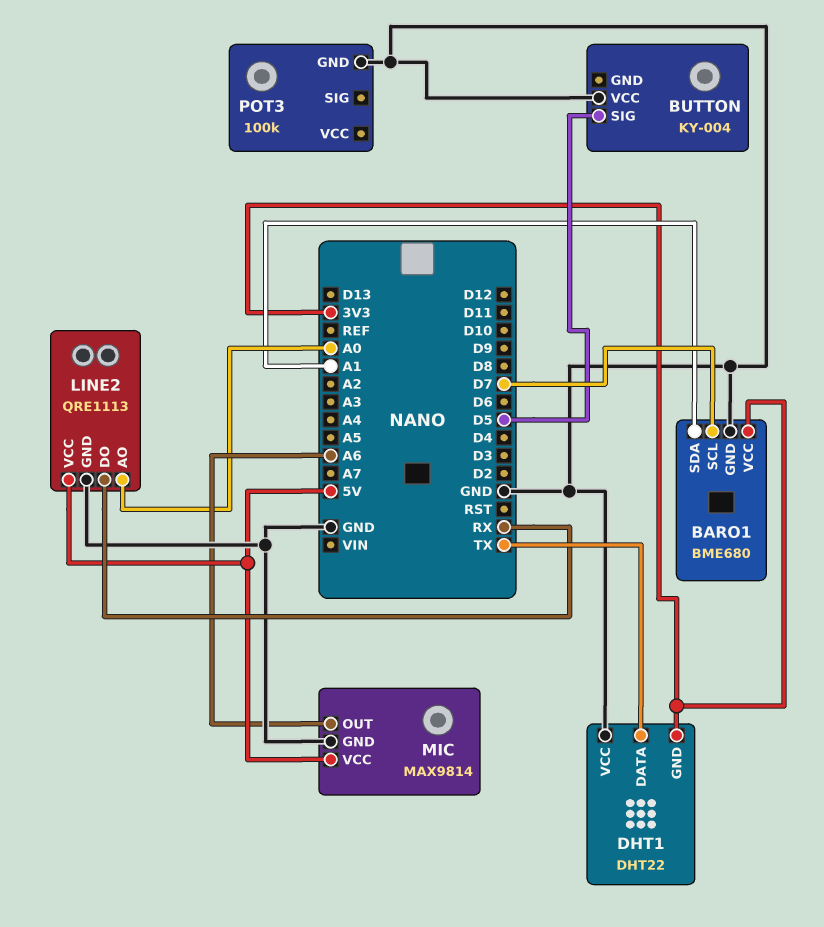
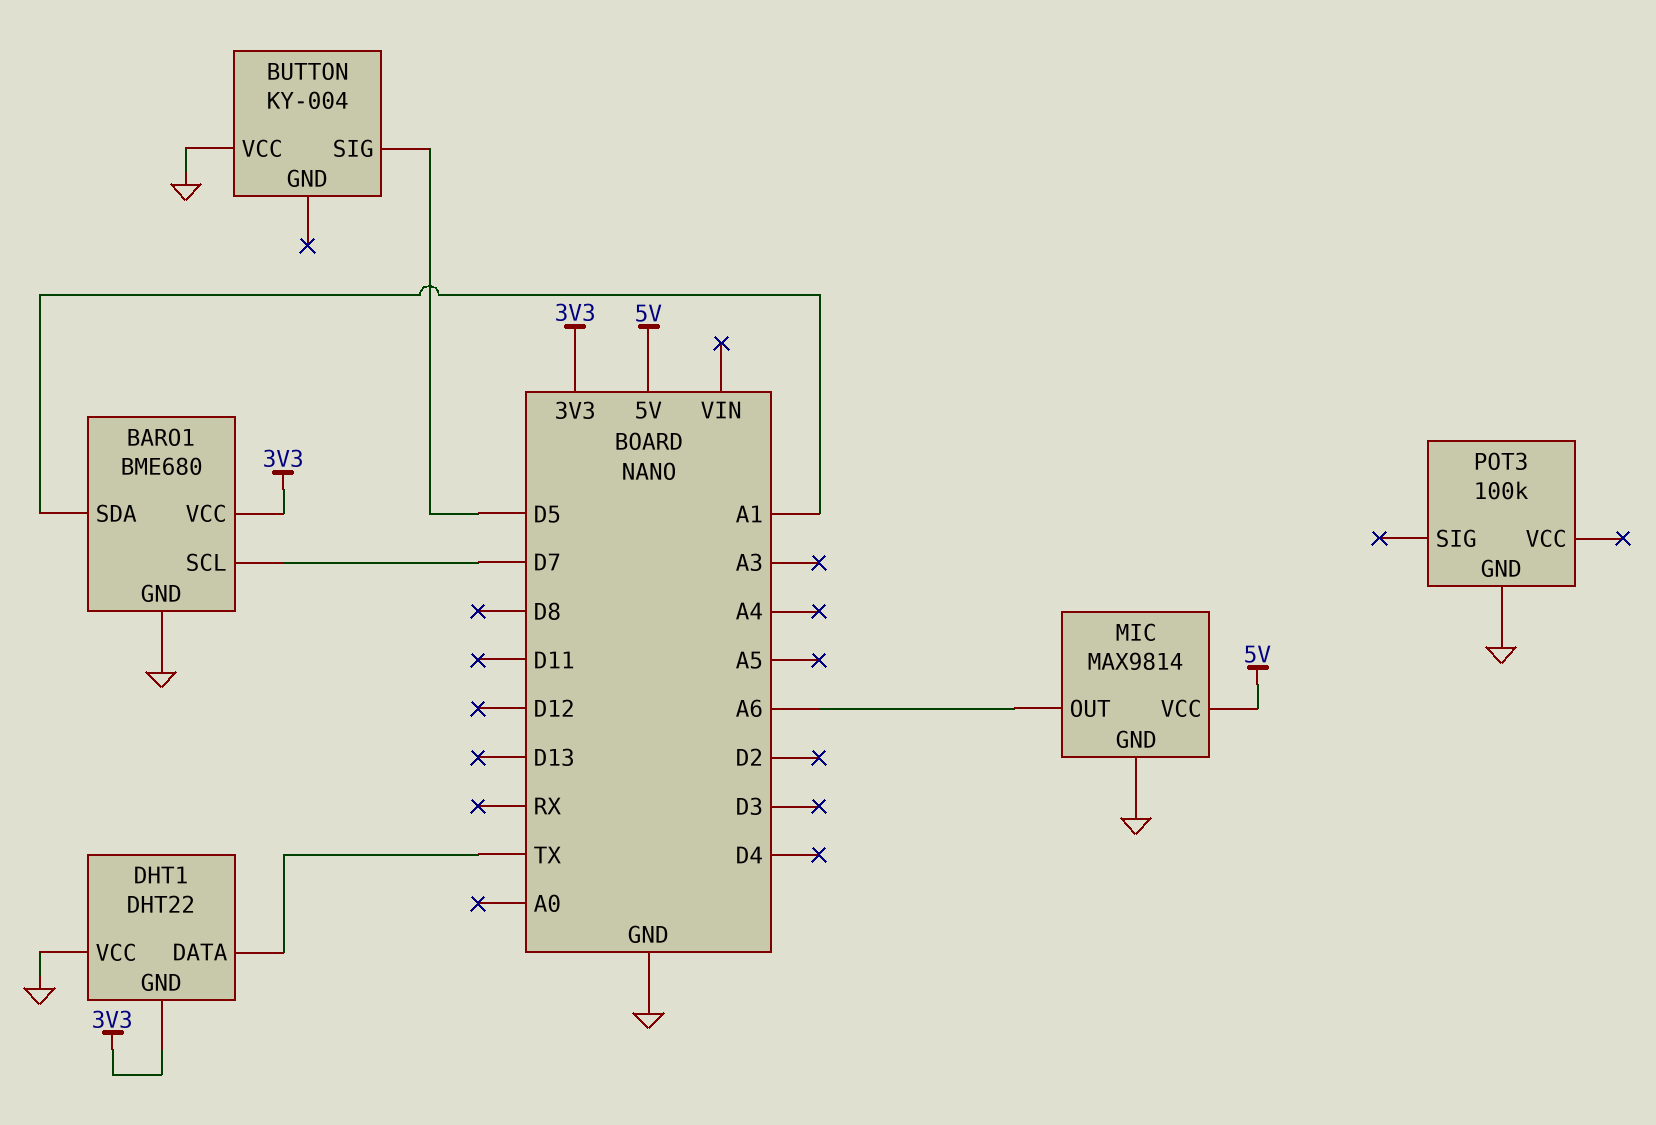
LINE2: QRE1113 -> none
LINE2 pin AO: A0 -> none
LINE2 pin DO: RX -> none
LINE2 pin GND: GND -> none
LINE2 pin VCC: 5V -> none

